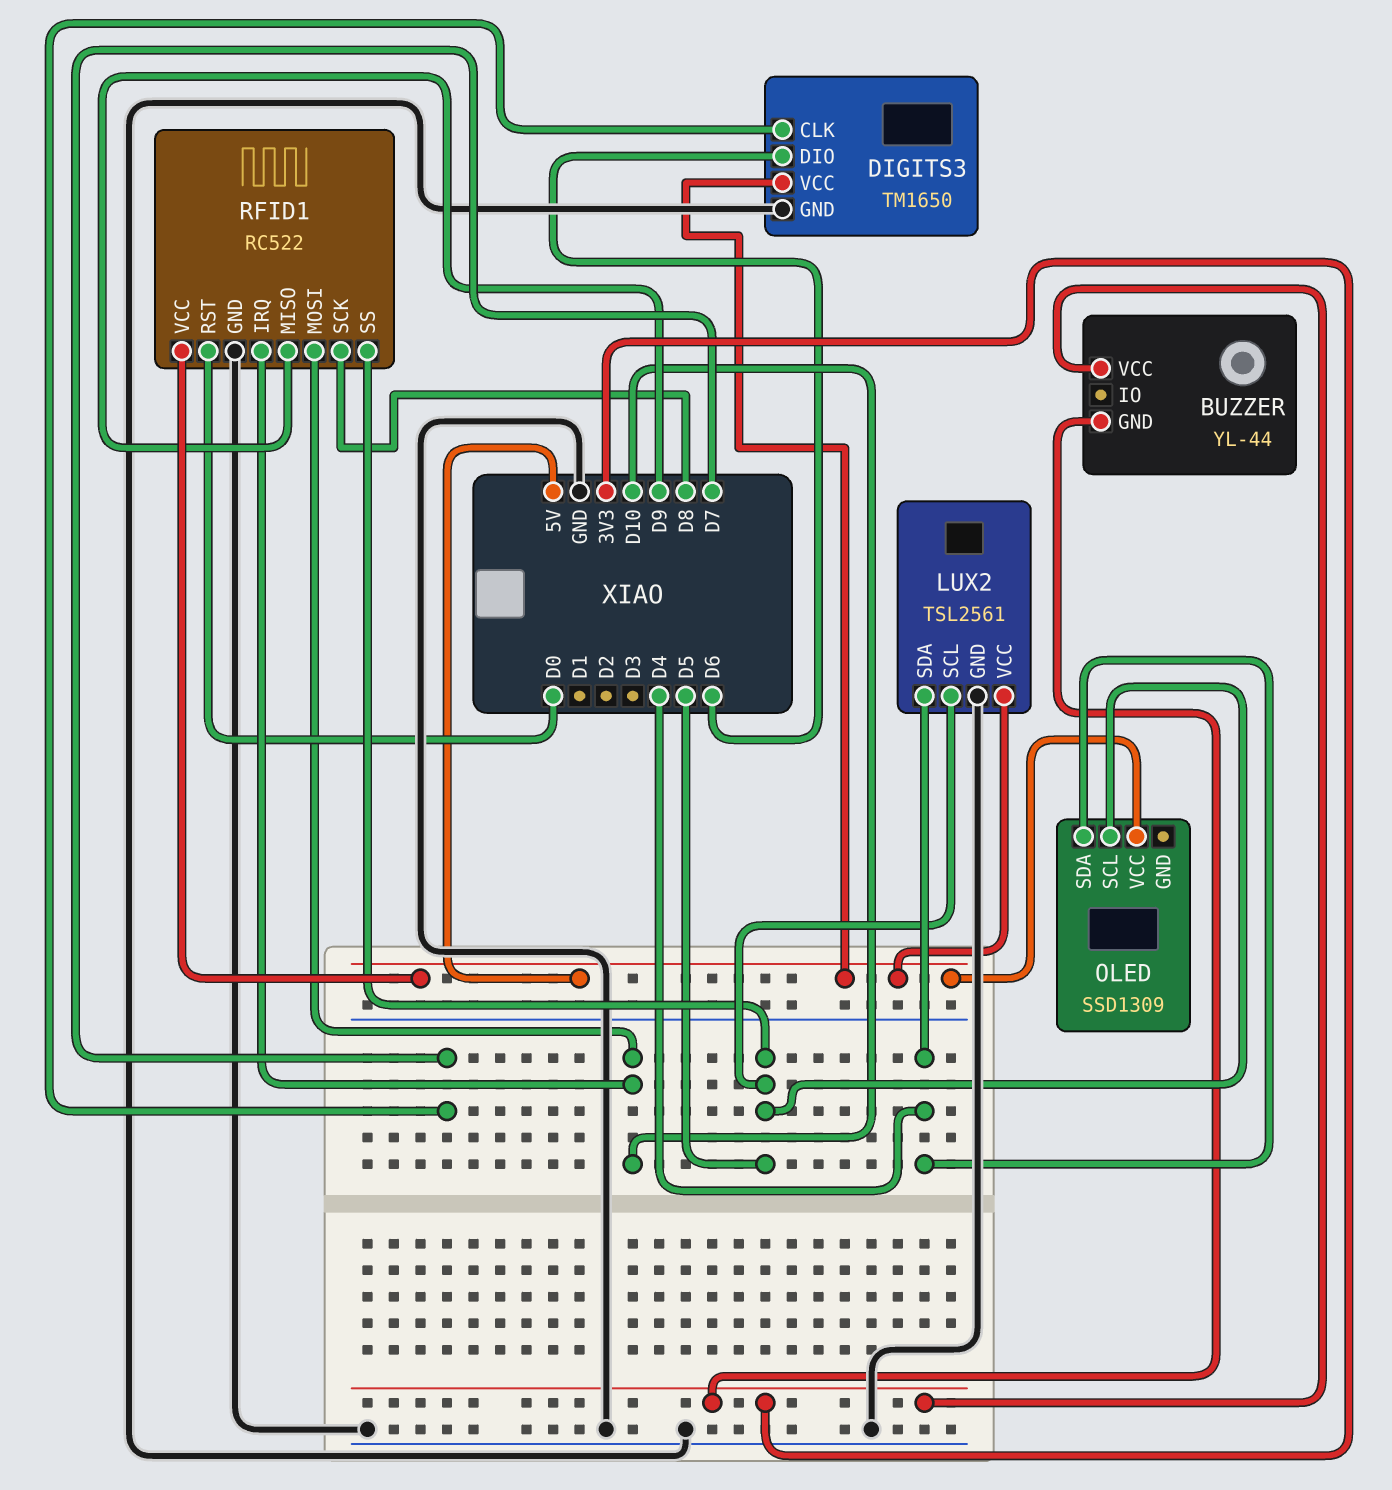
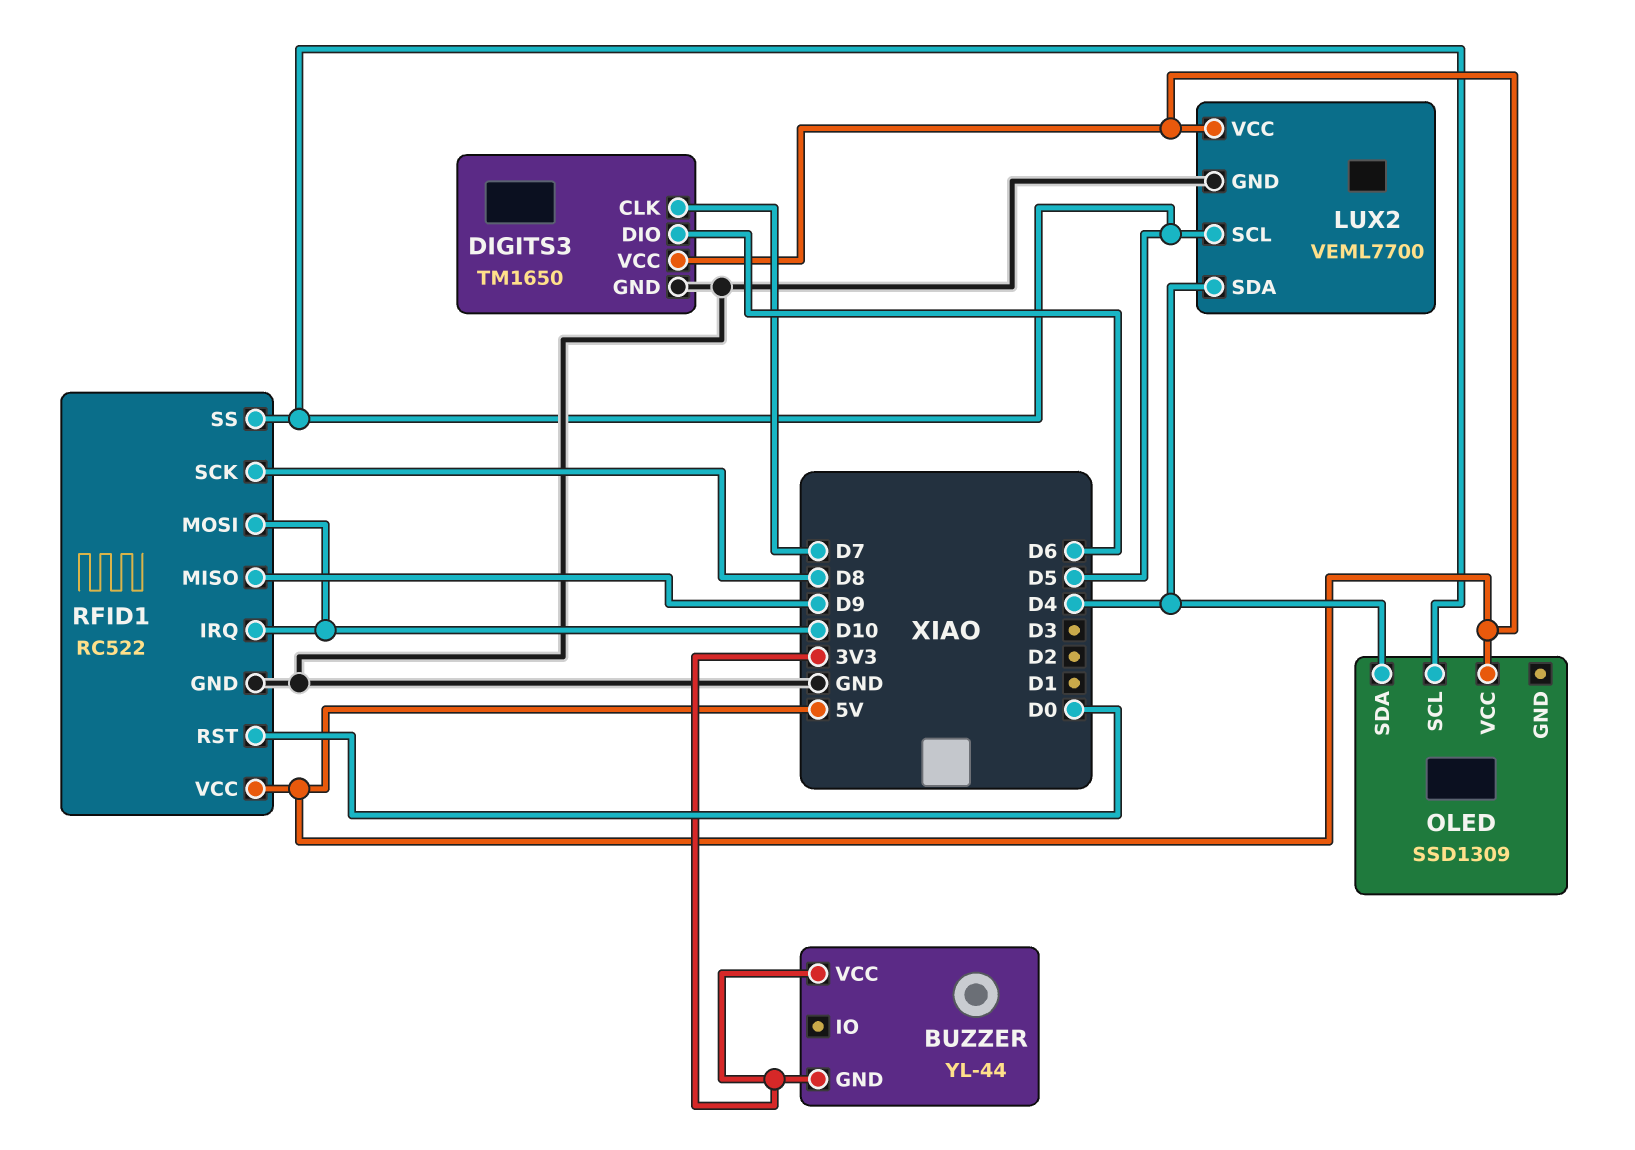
LUX2: TSL2561 -> VEML7700

